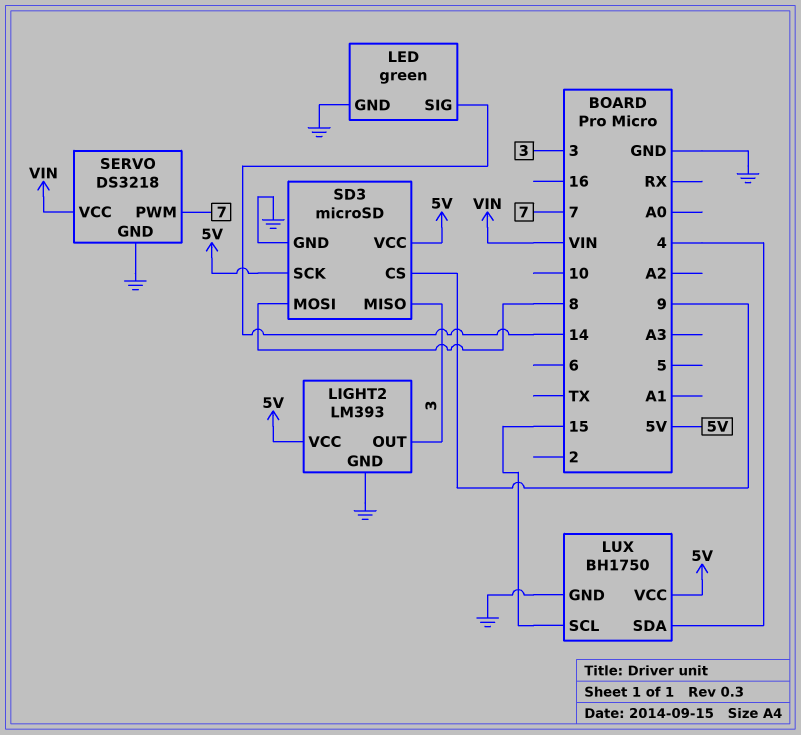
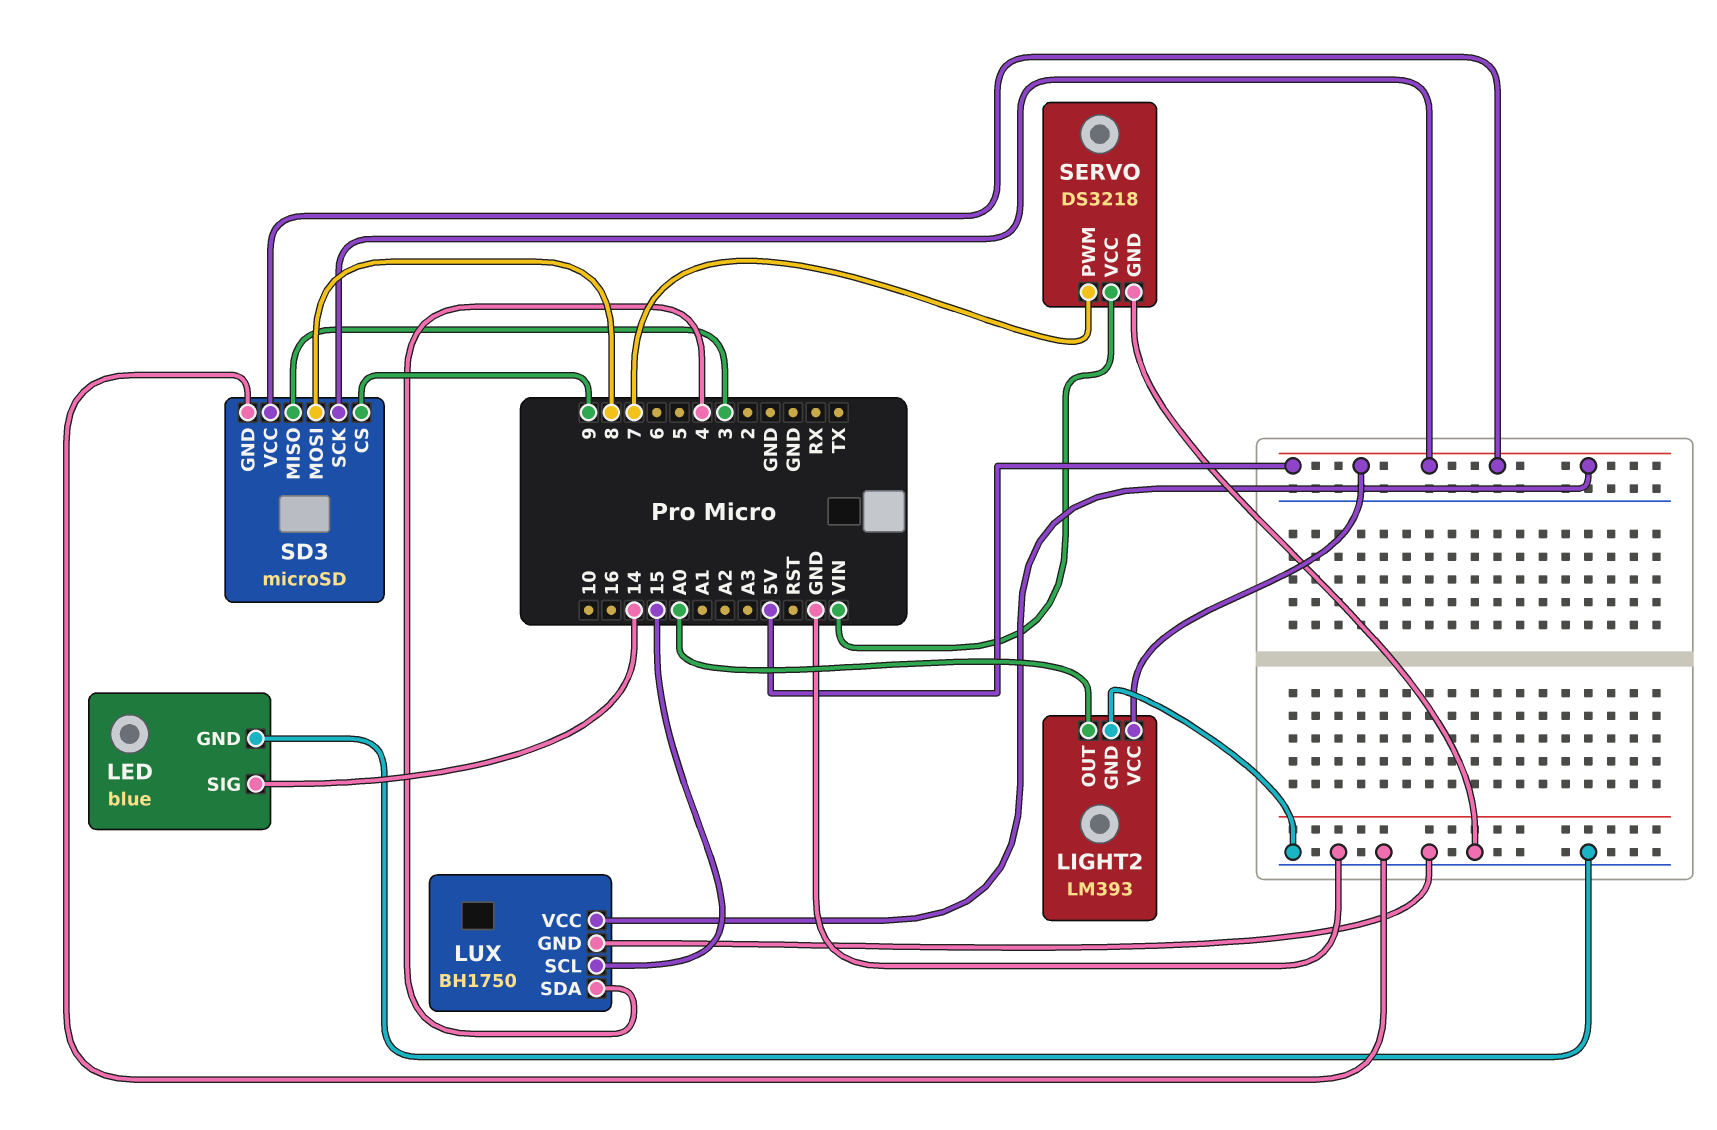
LED: green -> blue
LIGHT2 pin OUT: 3 -> A0

